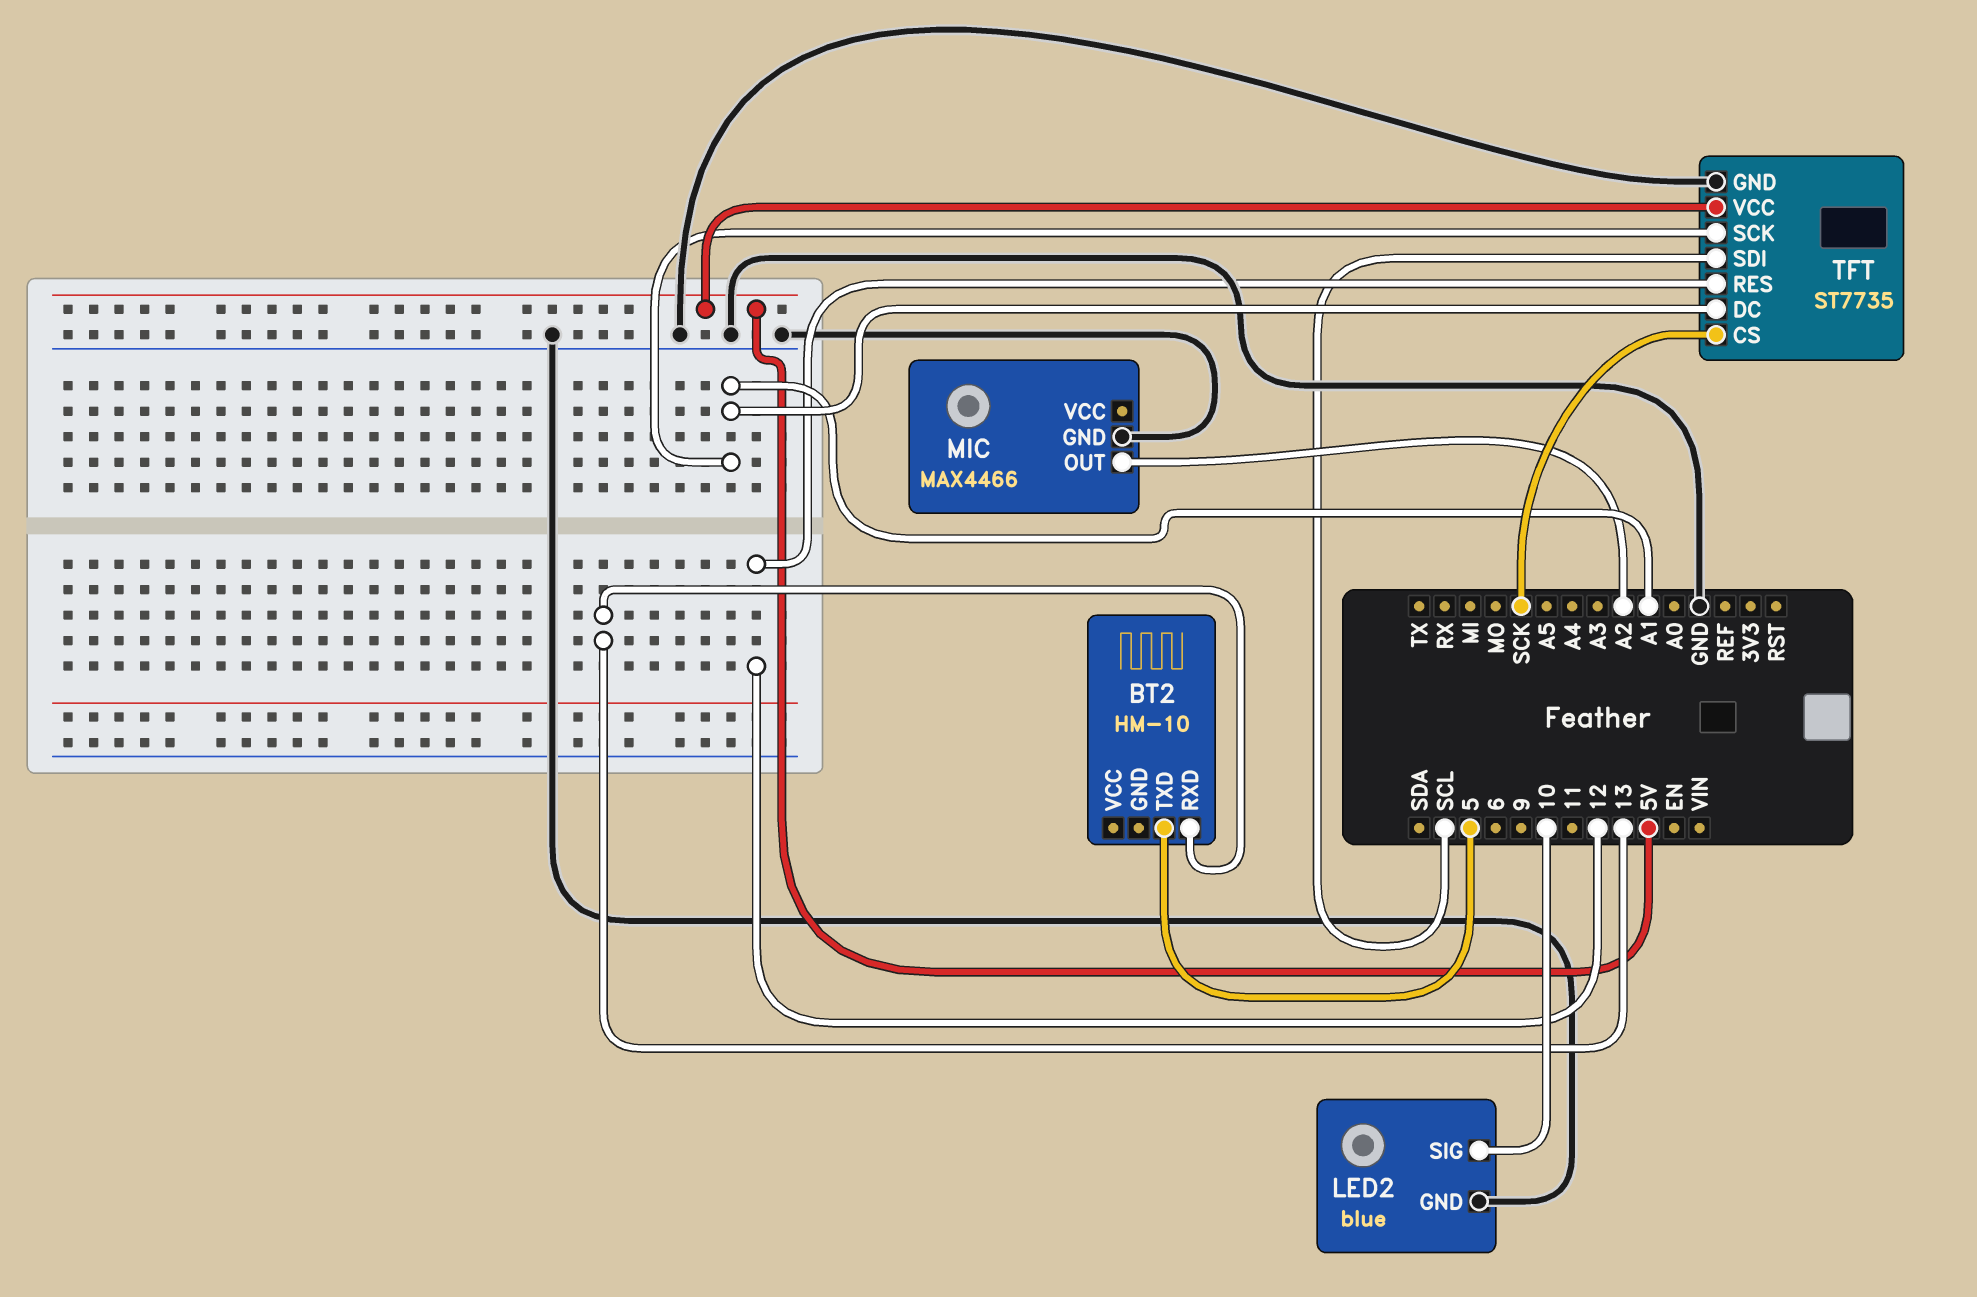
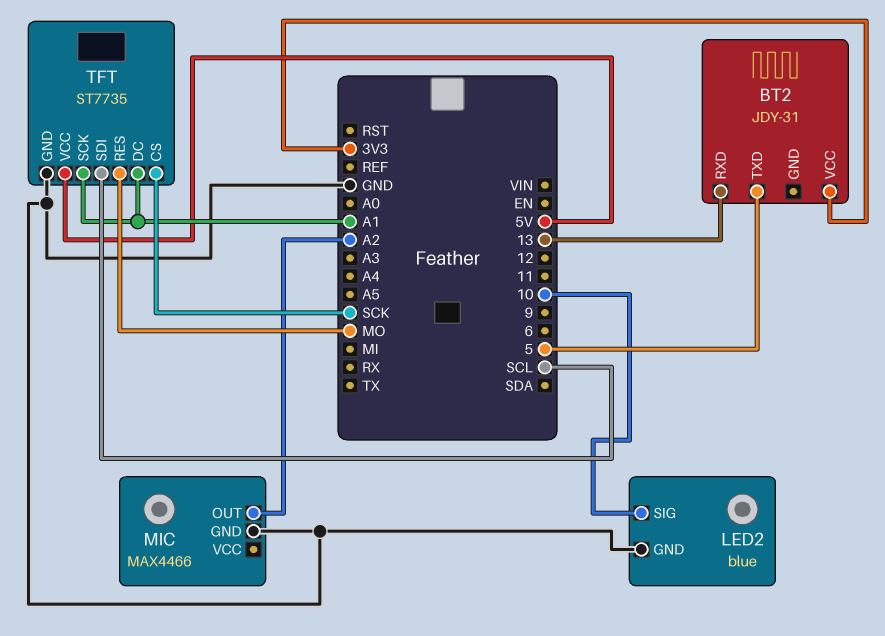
BT2: HM-10 -> JDY-31
BT2 pin VCC: none -> 3V3
TFT pin RES: 12 -> MO

